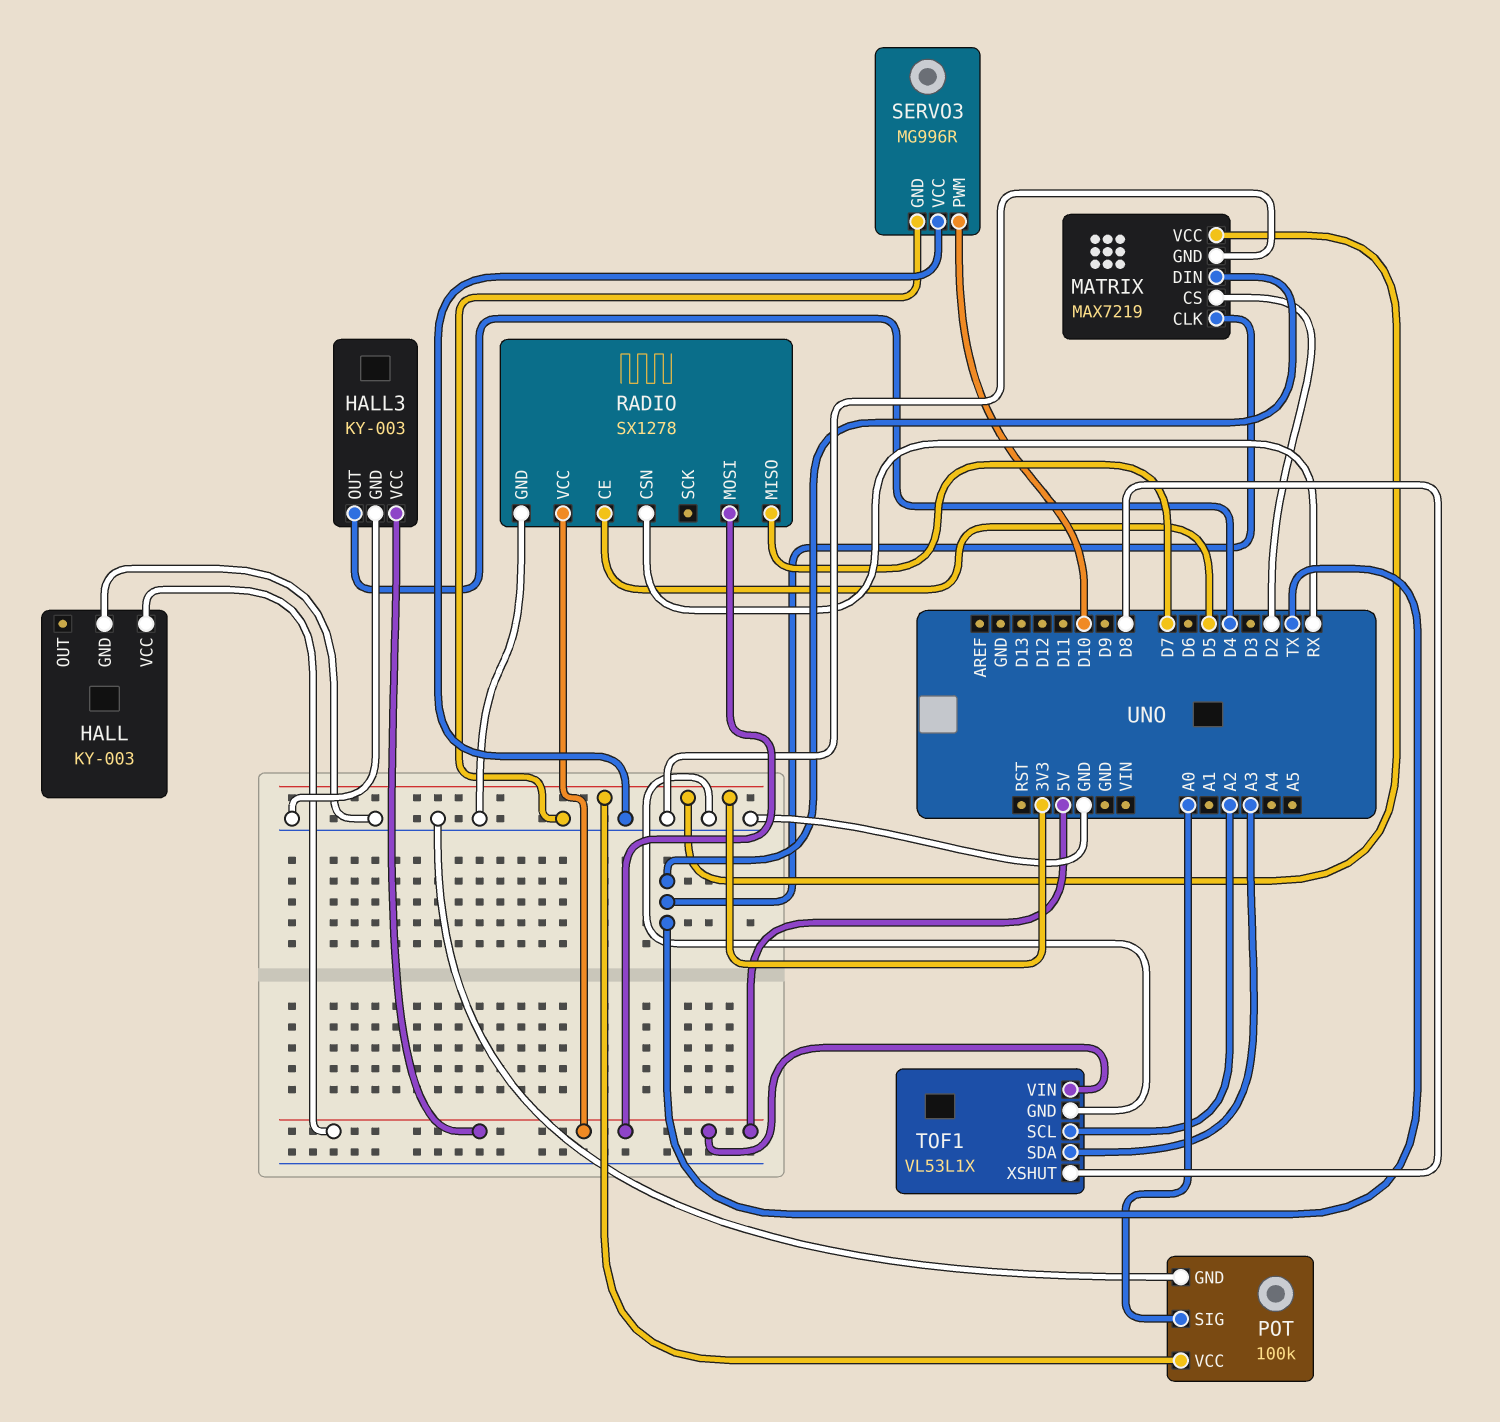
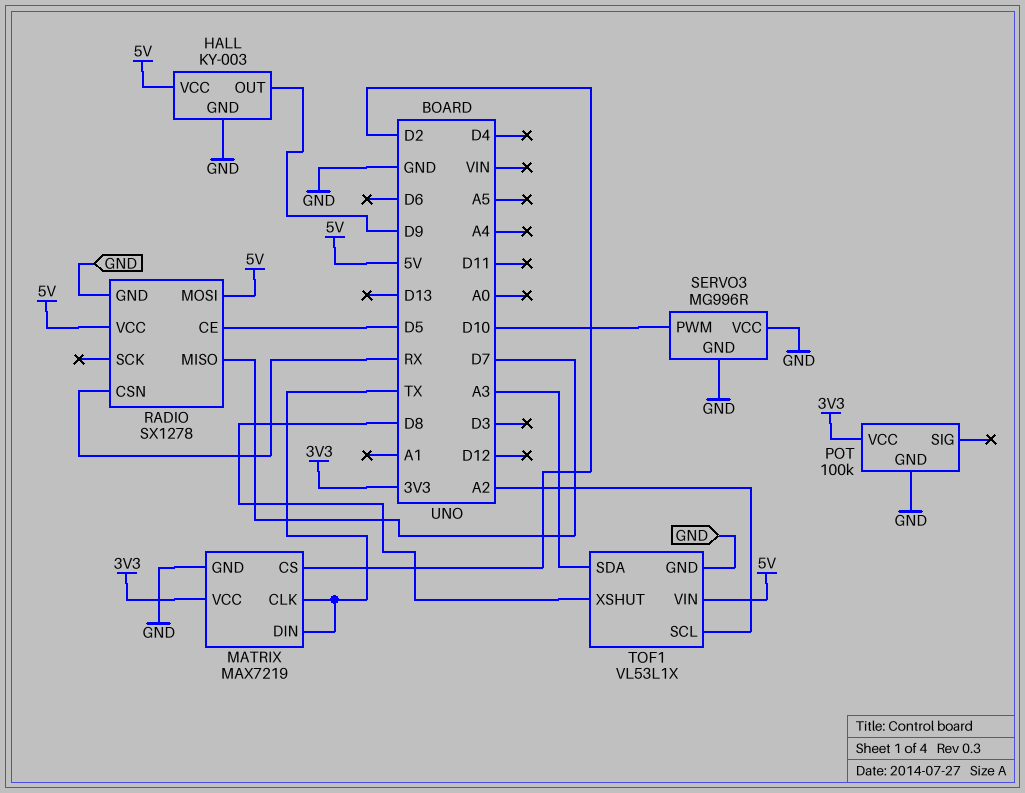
HALL pin OUT: none -> D9
HALL3: KY-003 -> none
HALL3 pin GND: GND -> none
HALL3 pin OUT: D4 -> none
HALL3 pin VCC: 5V -> none
POT pin SIG: A0 -> none

